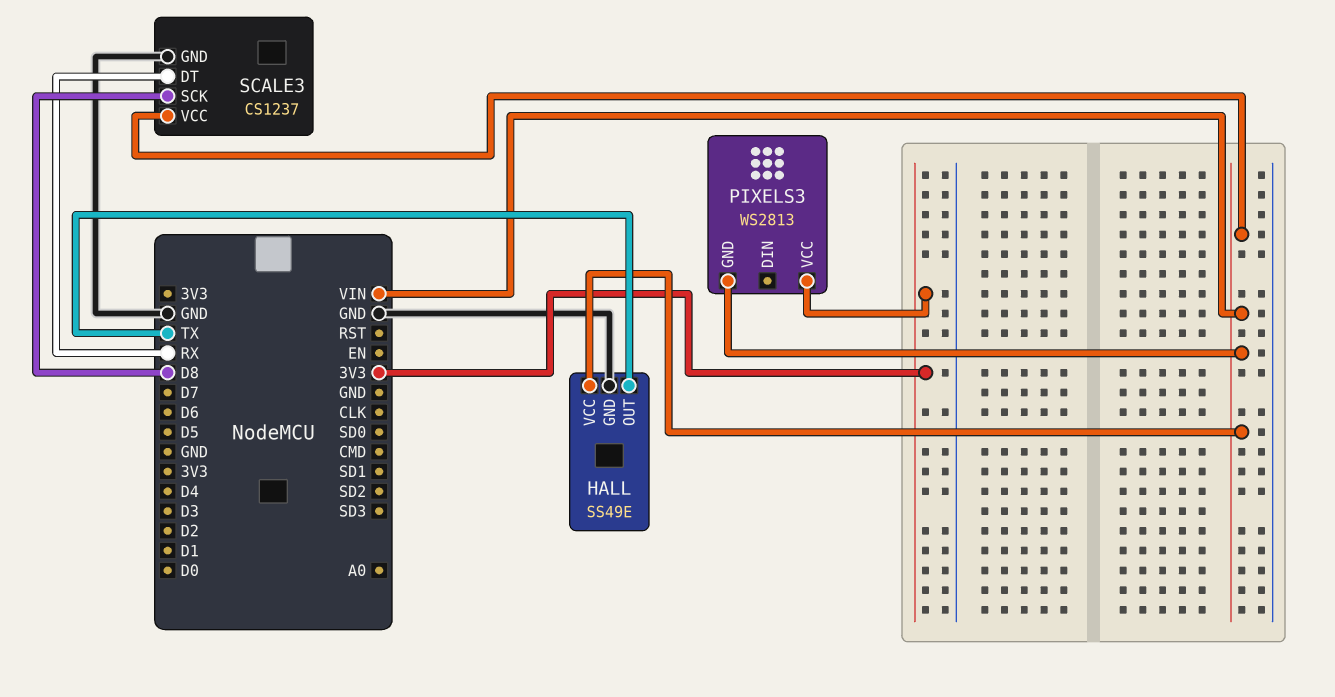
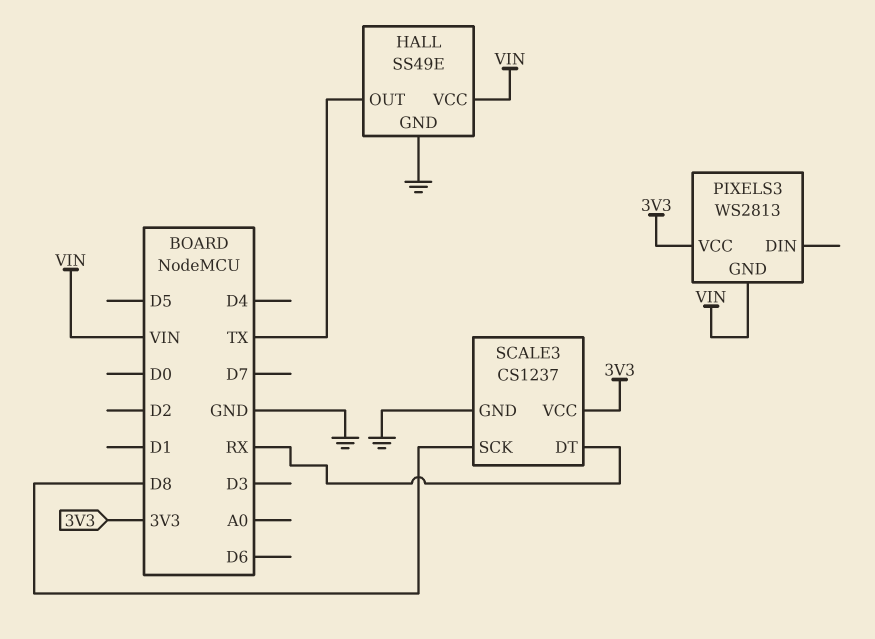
SCALE3 pin VCC: VIN -> 3V3

